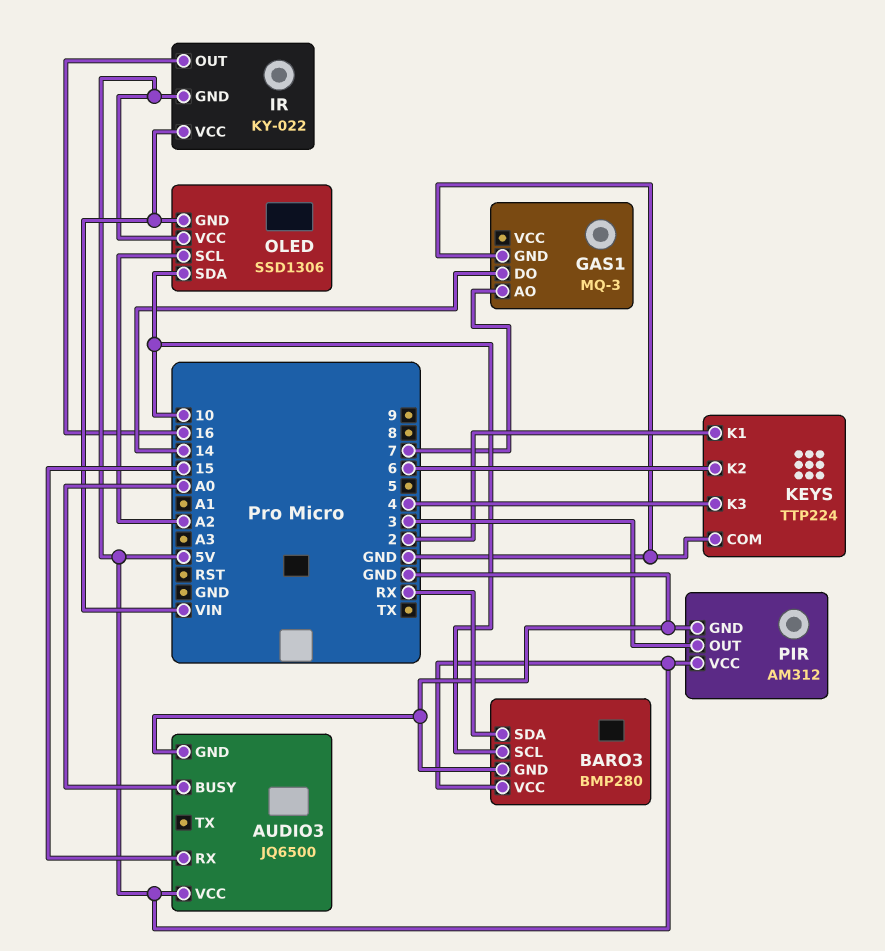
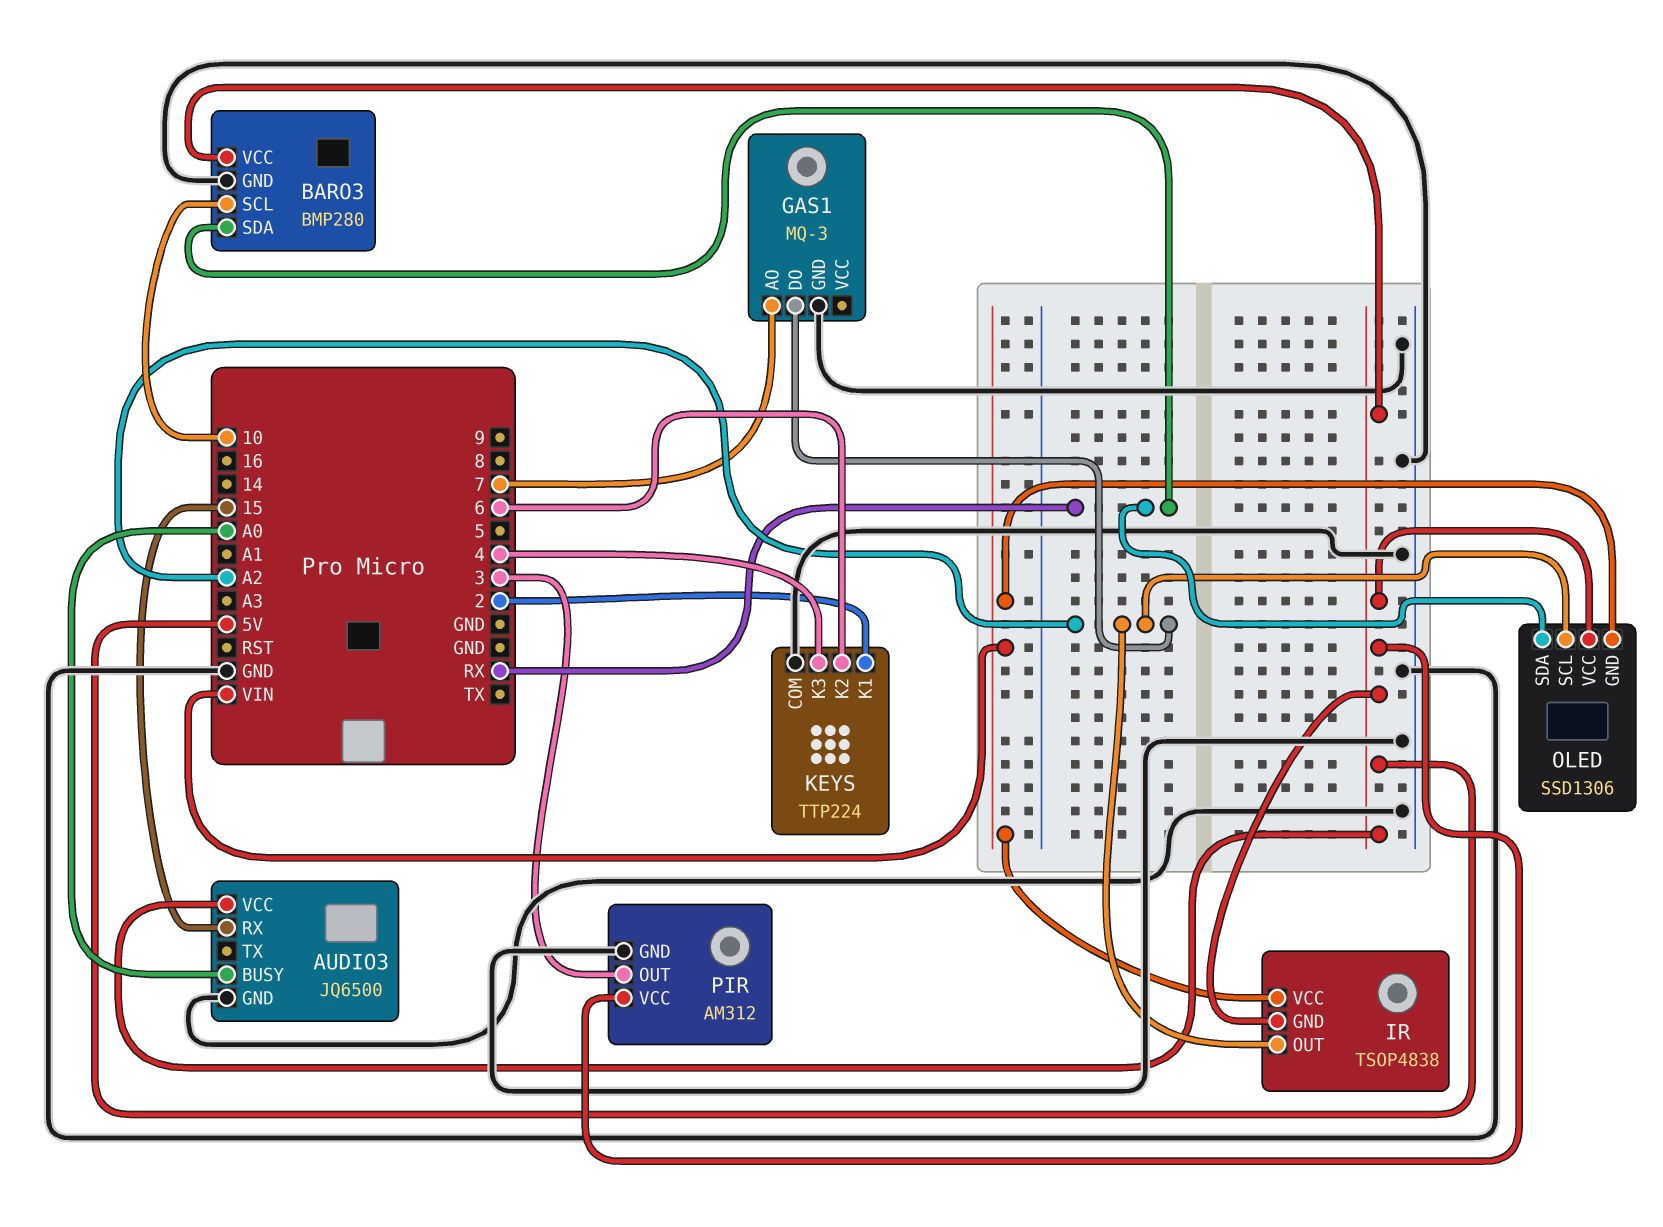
GAS1 pin DO: 14 -> A2
IR: KY-022 -> TSOP4838
IR pin OUT: 16 -> A2
OLED pin SDA: 10 -> RX

